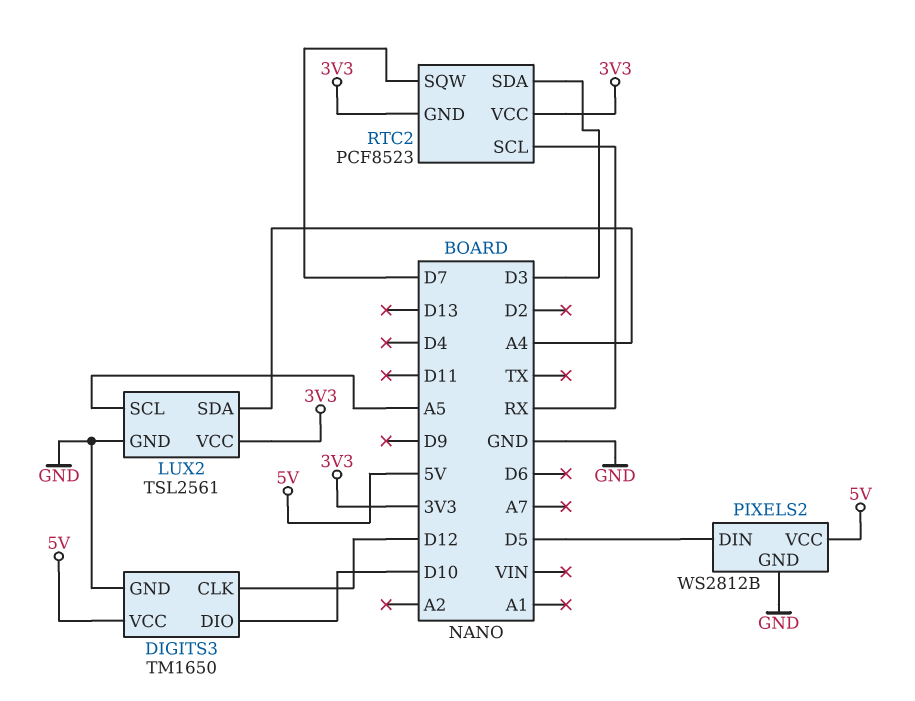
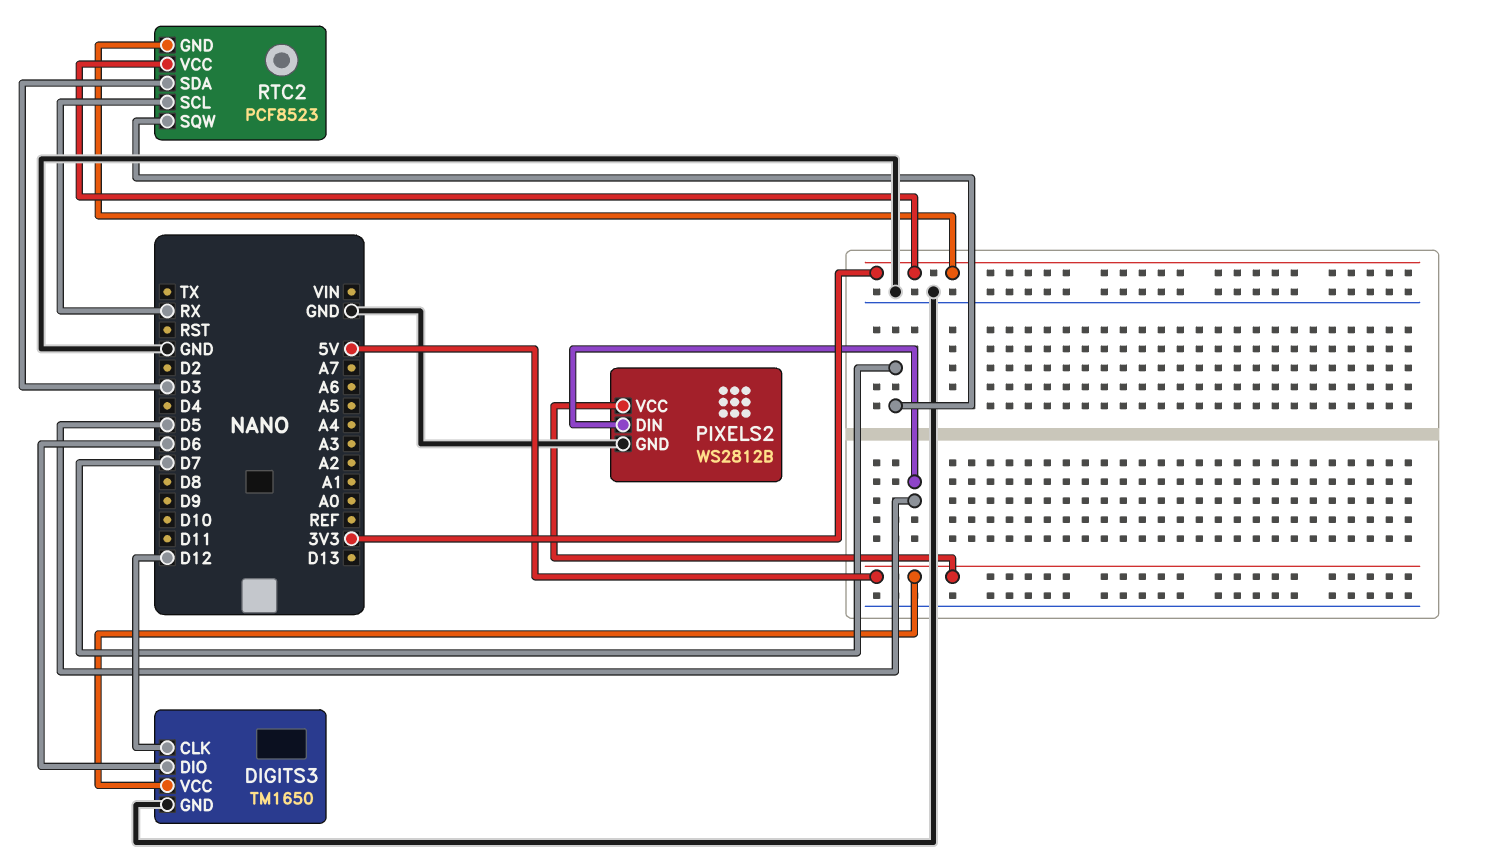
DIGITS3 pin DIO: D10 -> D6
LUX2: TSL2561 -> none
LUX2 pin GND: GND -> none
LUX2 pin SCL: A5 -> none
LUX2 pin SDA: A4 -> none
LUX2 pin VCC: 3V3 -> none

